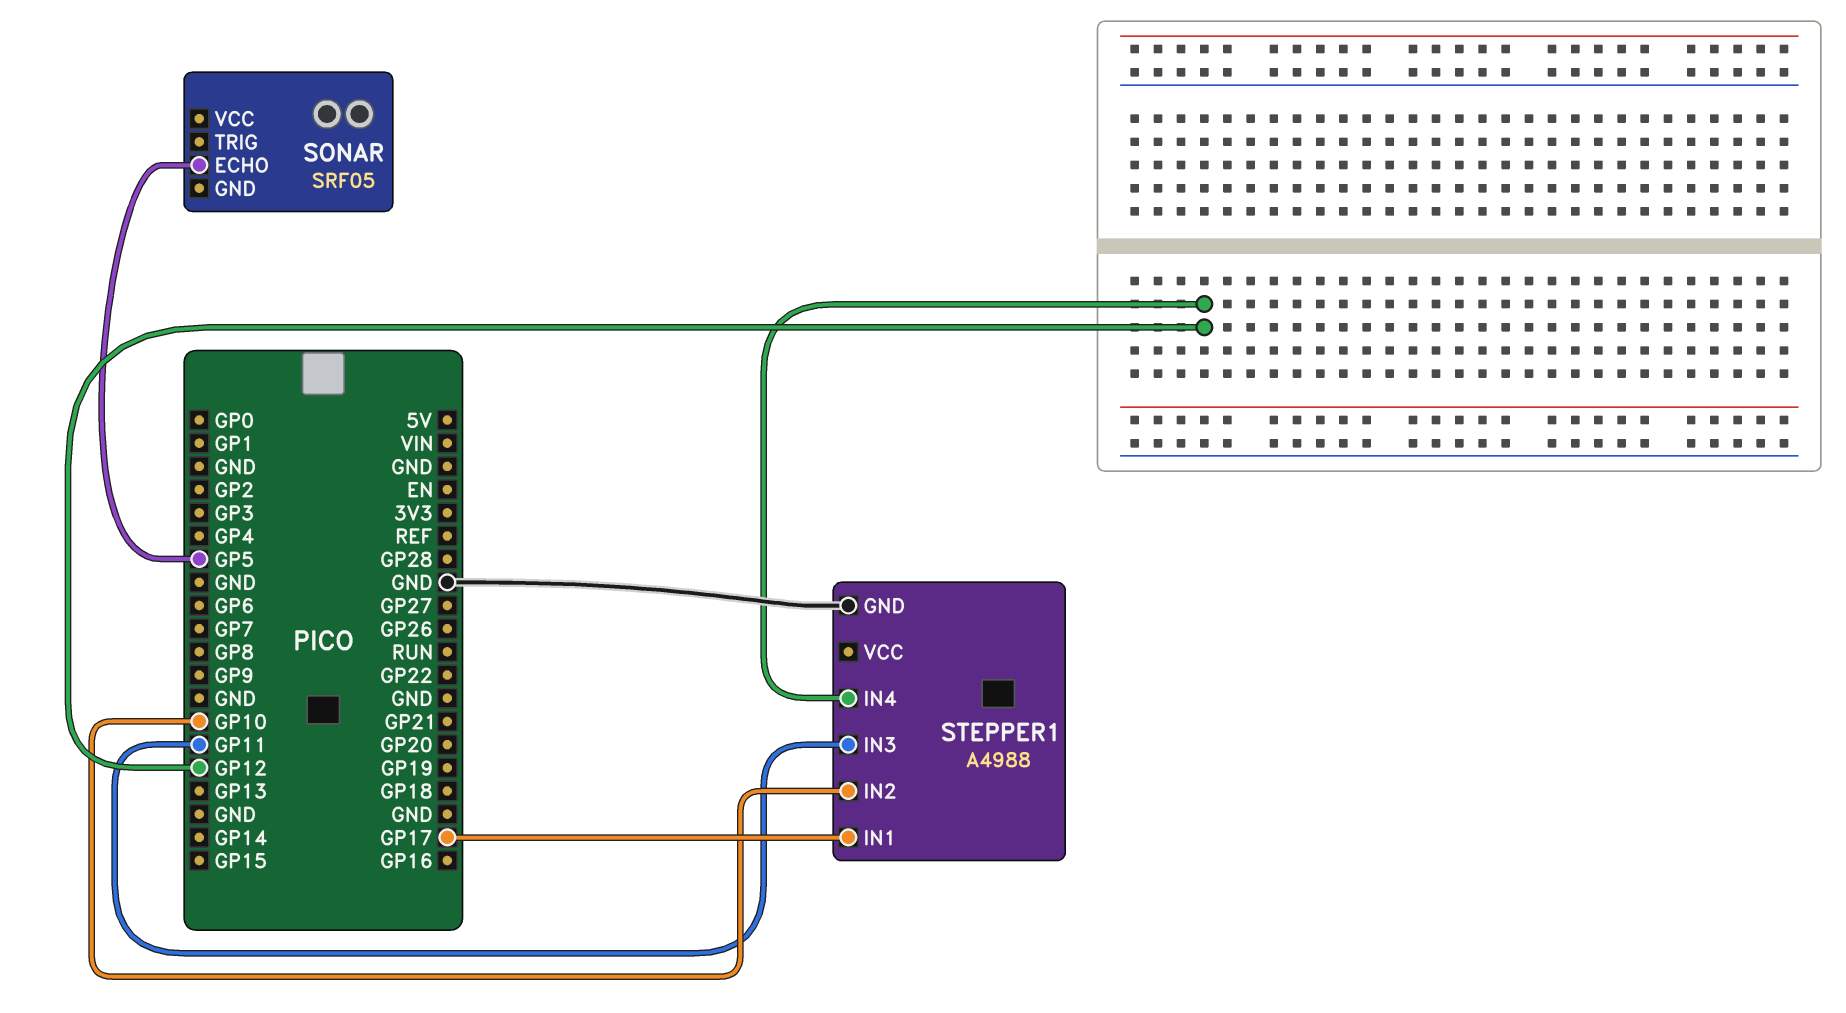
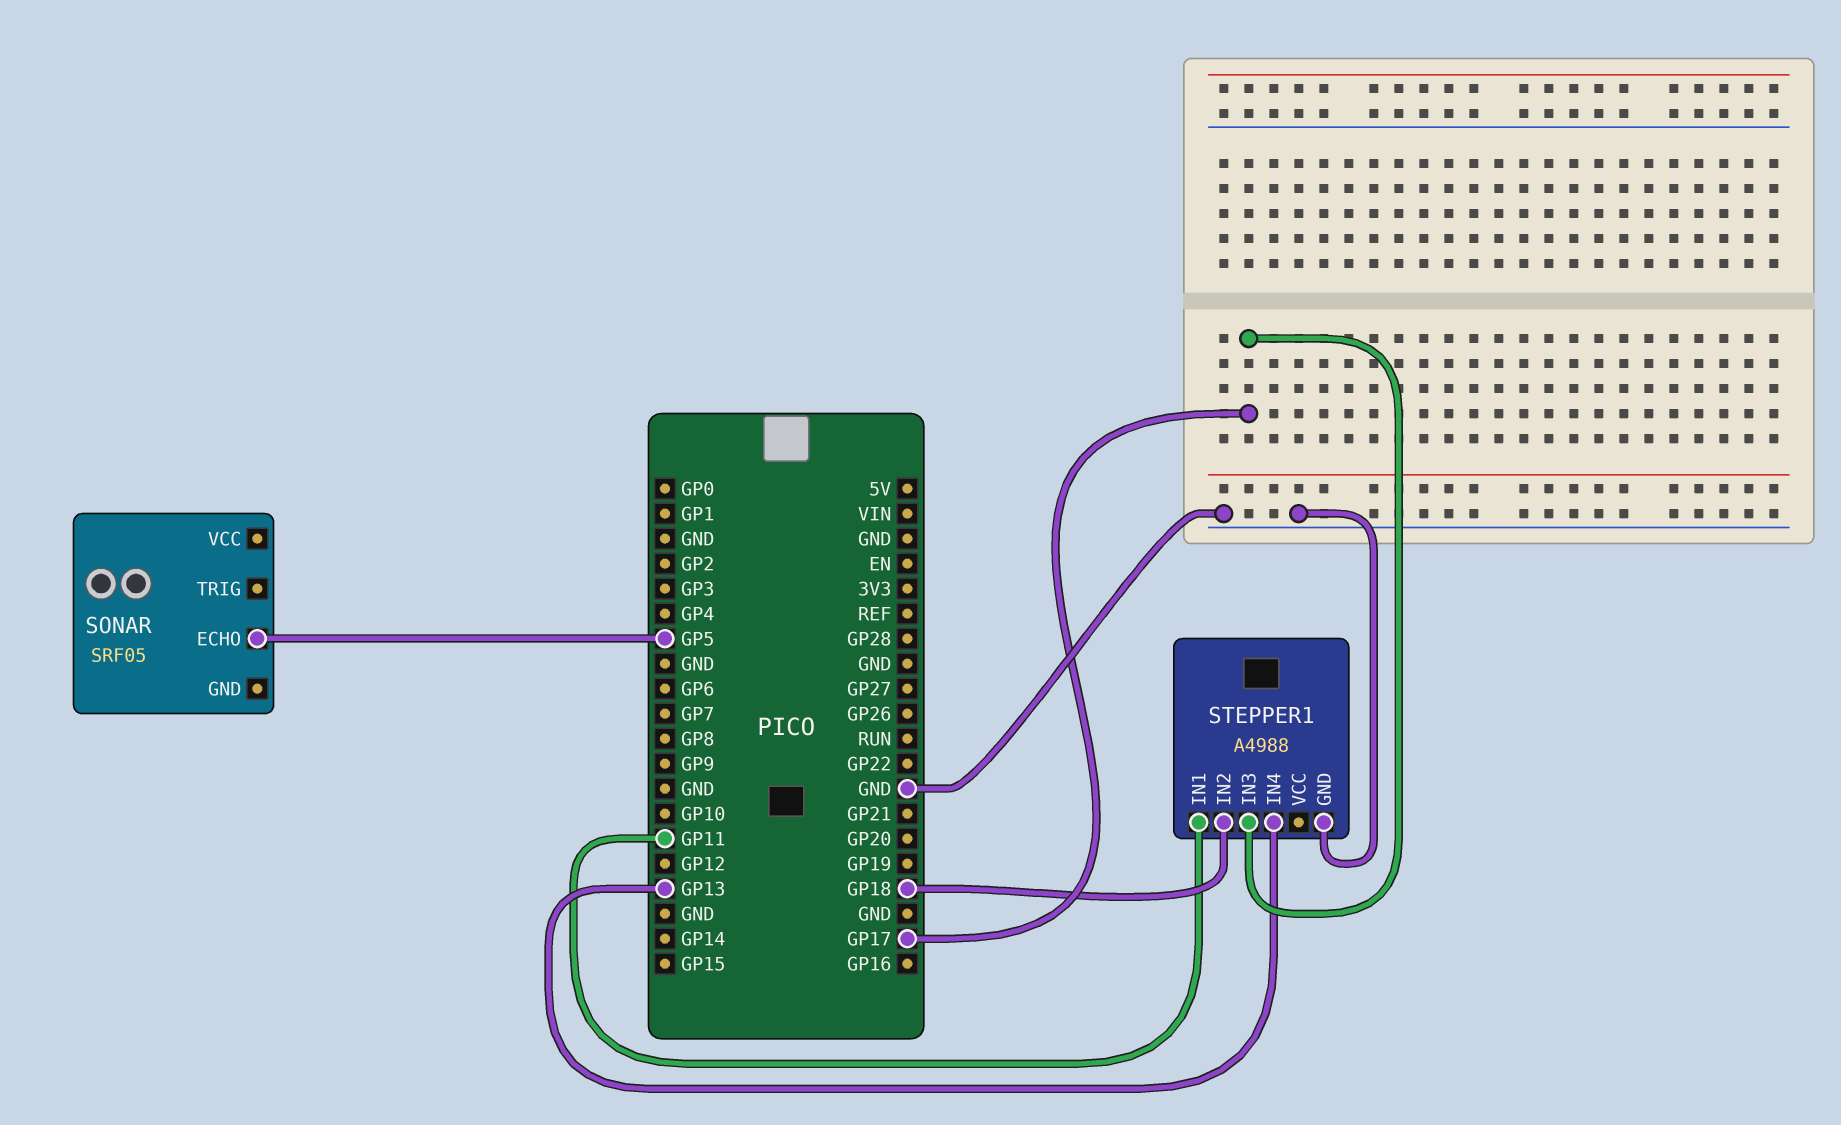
STEPPER1 pin IN1: GP17 -> GP11
STEPPER1 pin IN2: GP10 -> GP18
STEPPER1 pin IN3: GP11 -> GP17
STEPPER1 pin IN4: GP12 -> GP13

